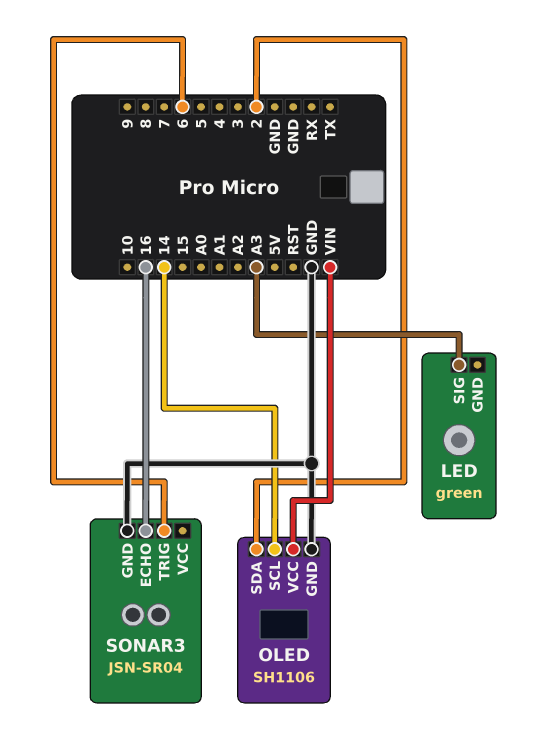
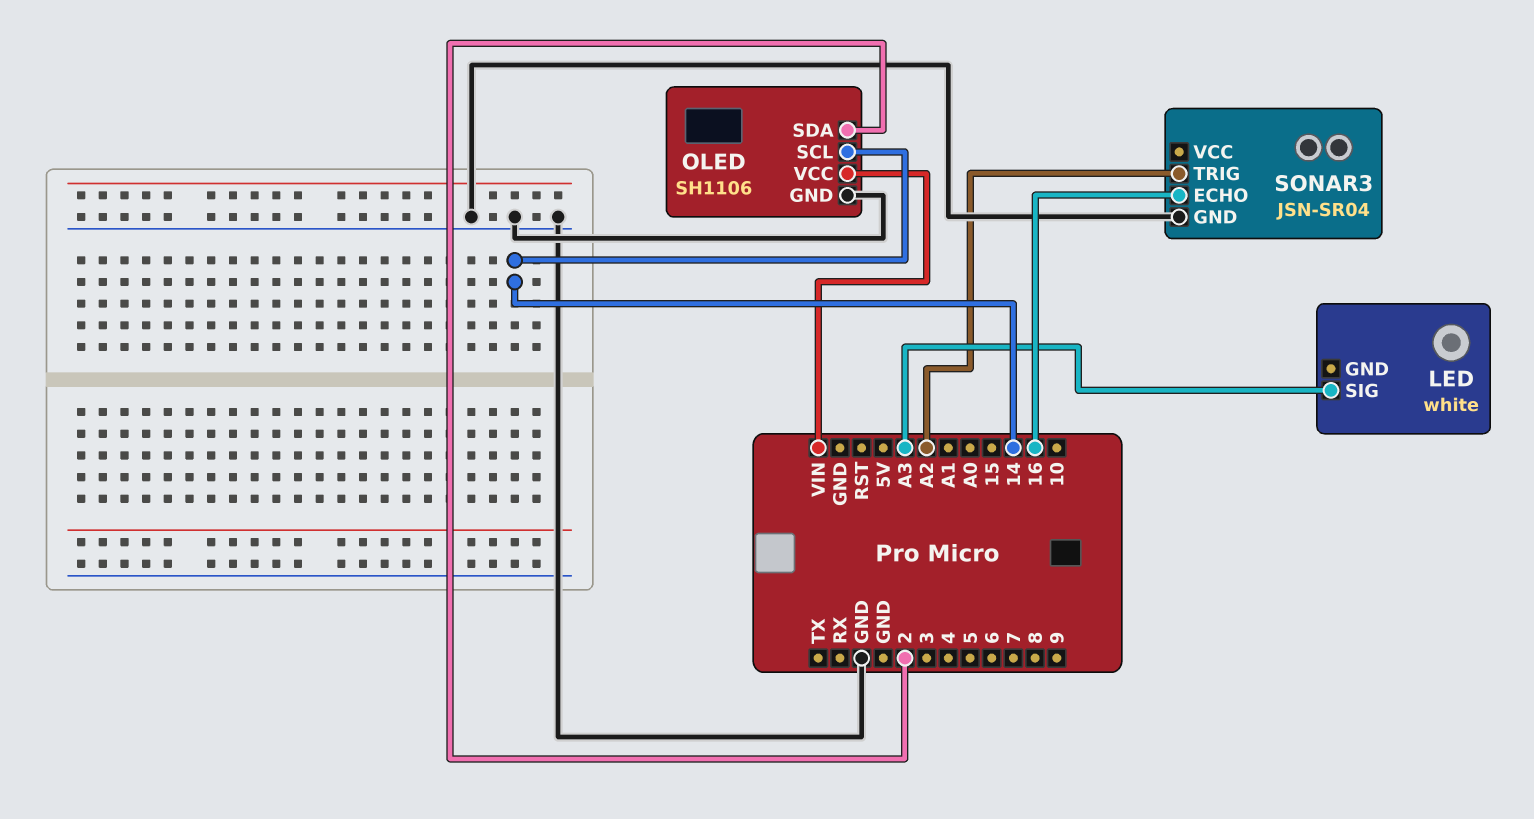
LED: green -> white
SONAR3 pin TRIG: 6 -> A2

